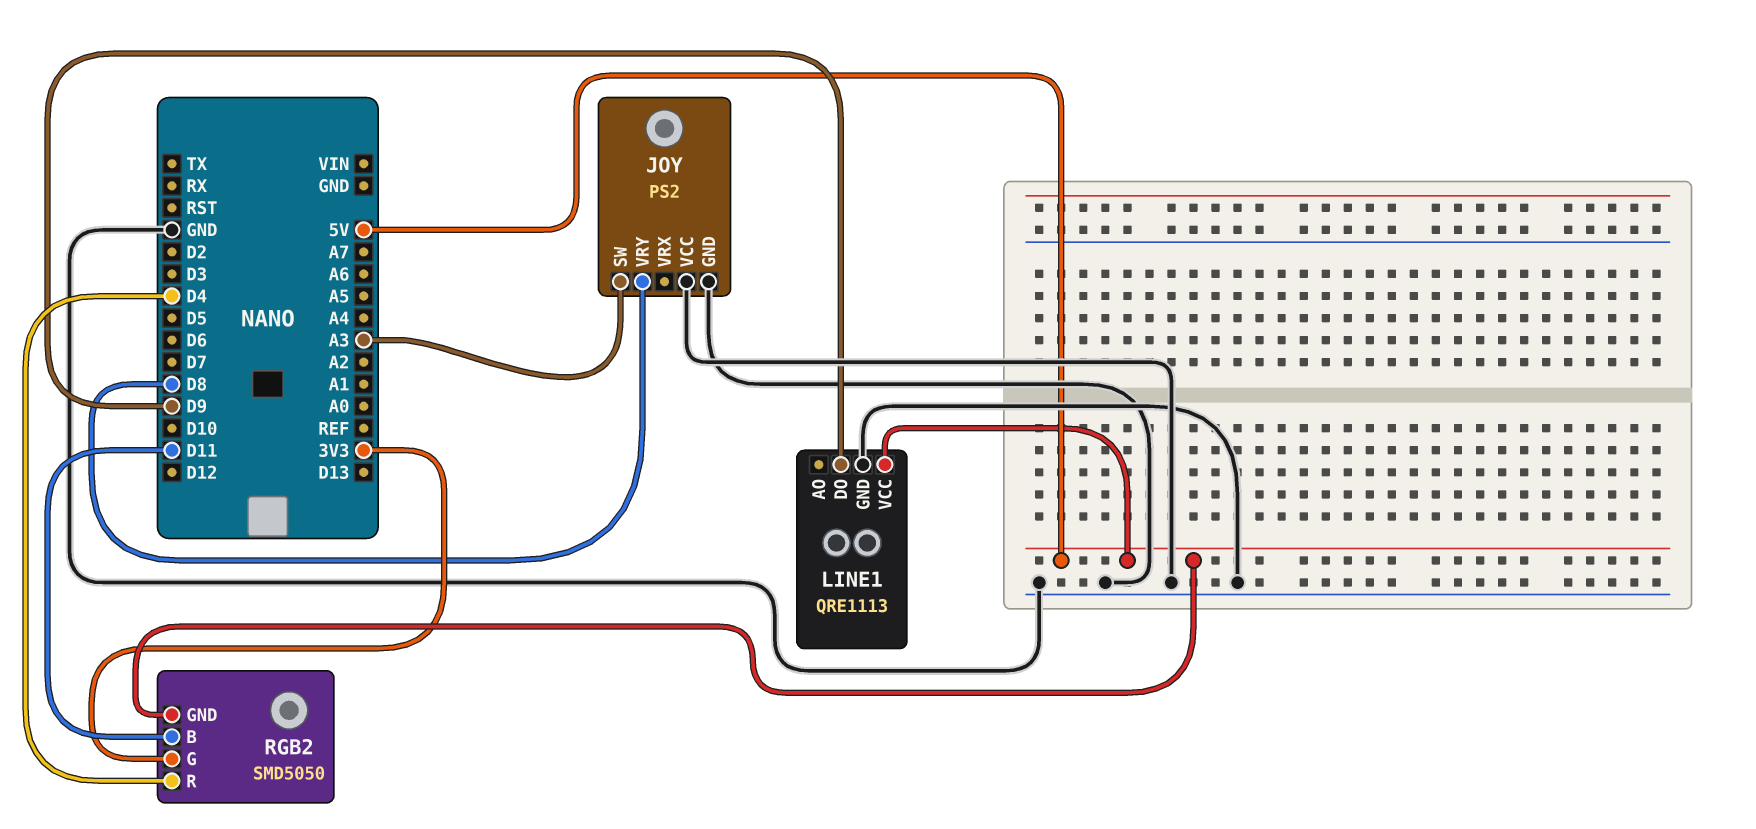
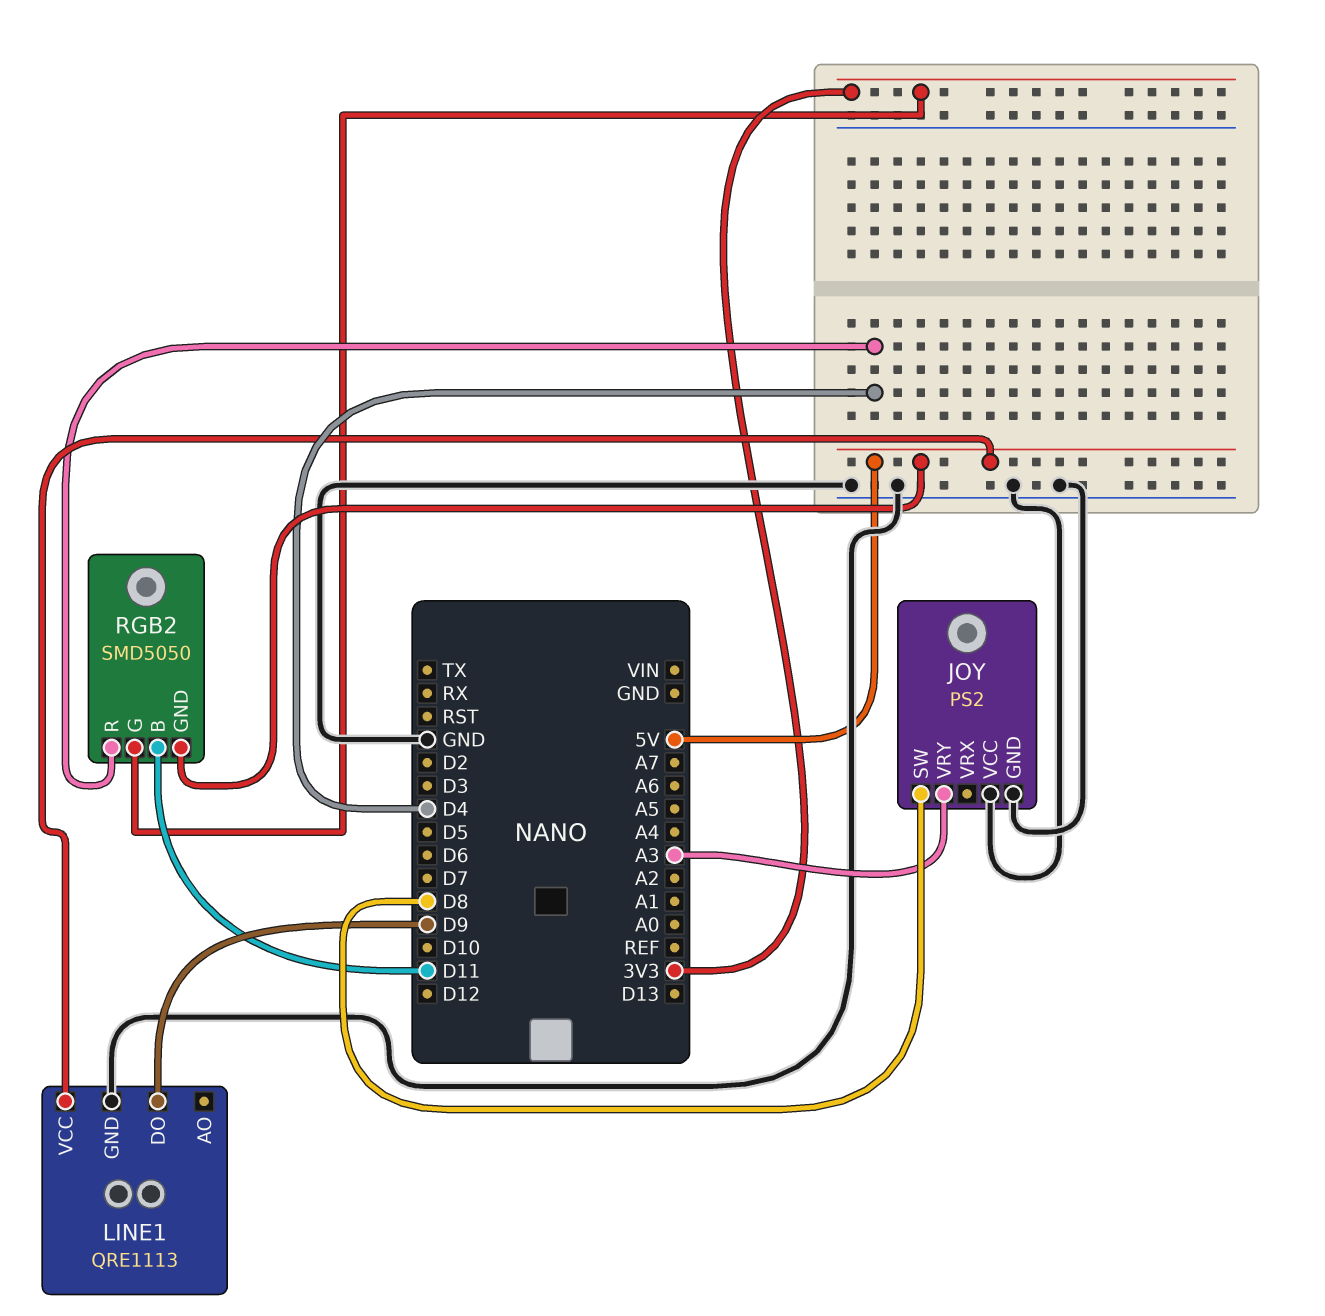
JOY pin SW: A3 -> D8
JOY pin VRY: D8 -> A3

